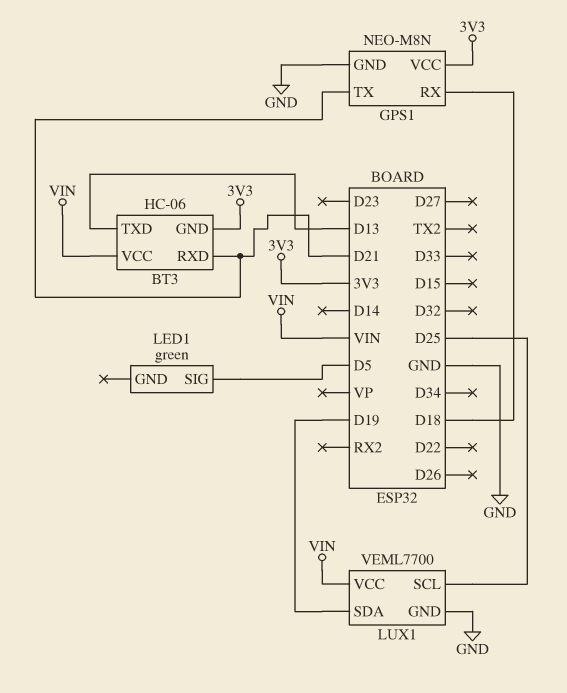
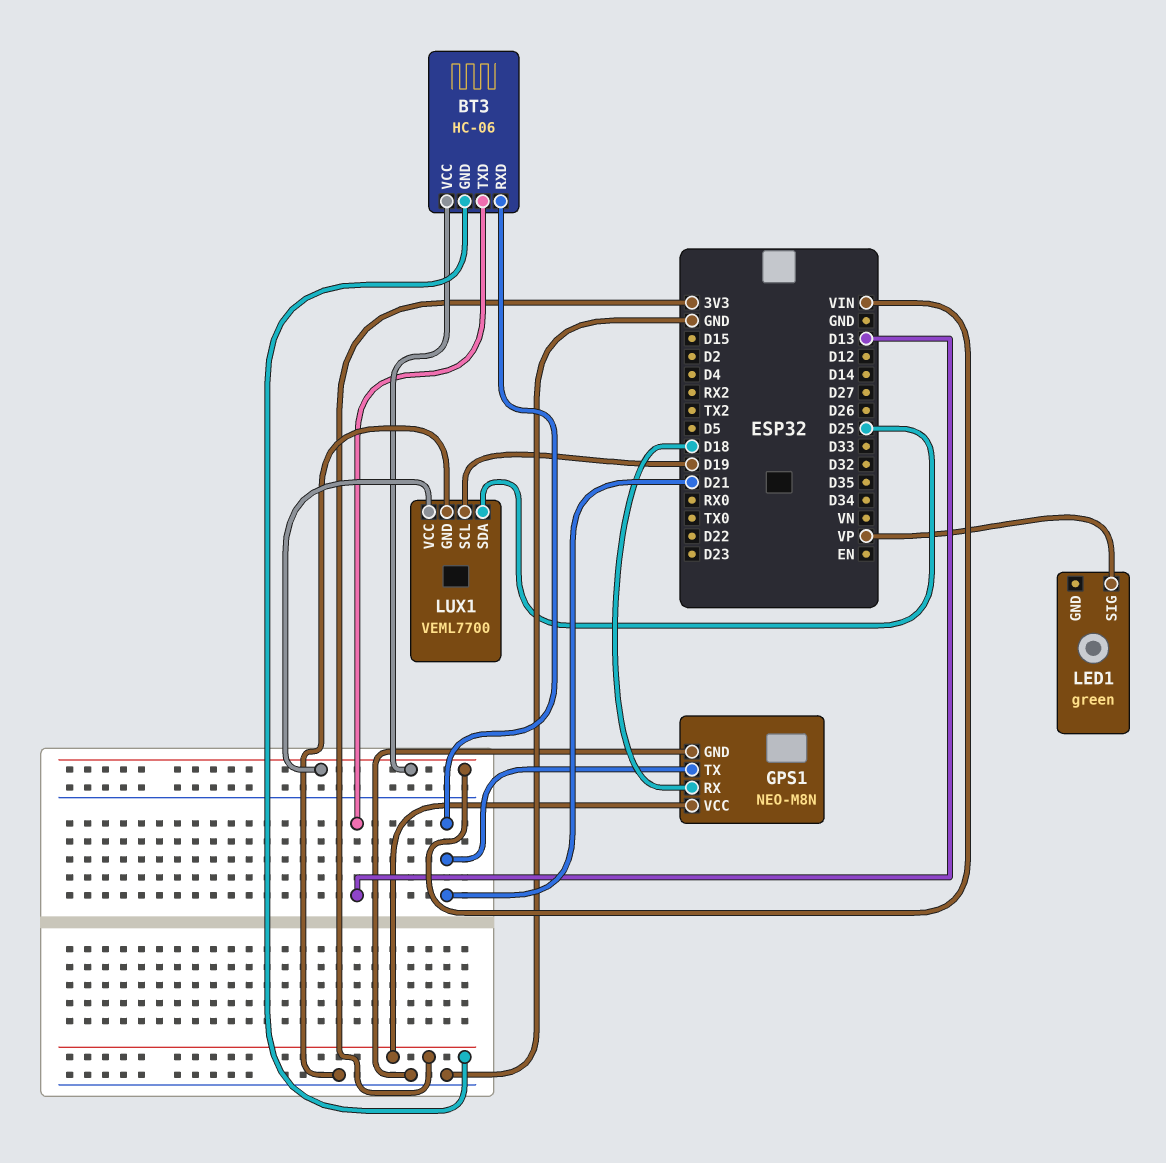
LED1 pin SIG: D5 -> VP
LUX1 pin SCL: D25 -> D19
LUX1 pin SDA: D19 -> D25

